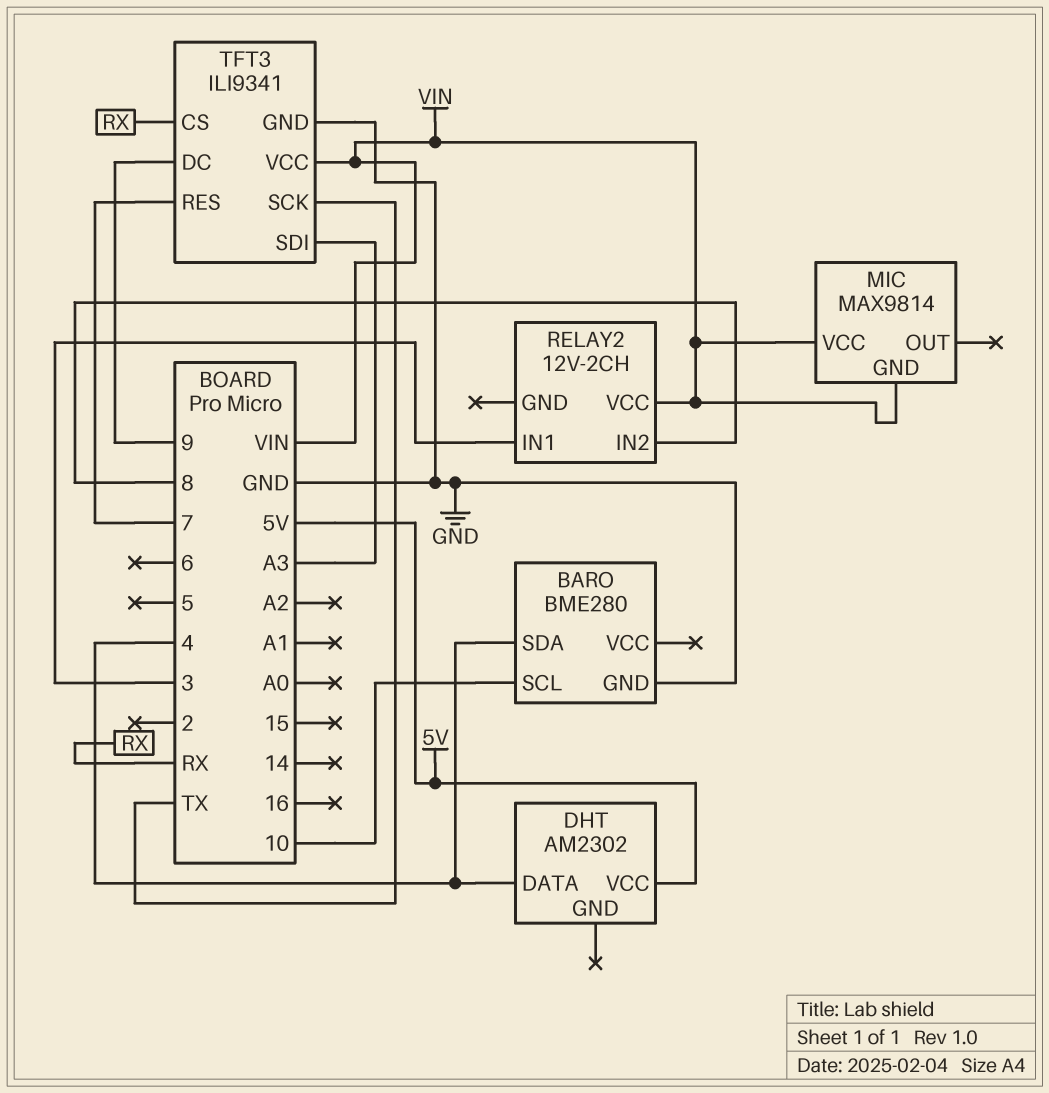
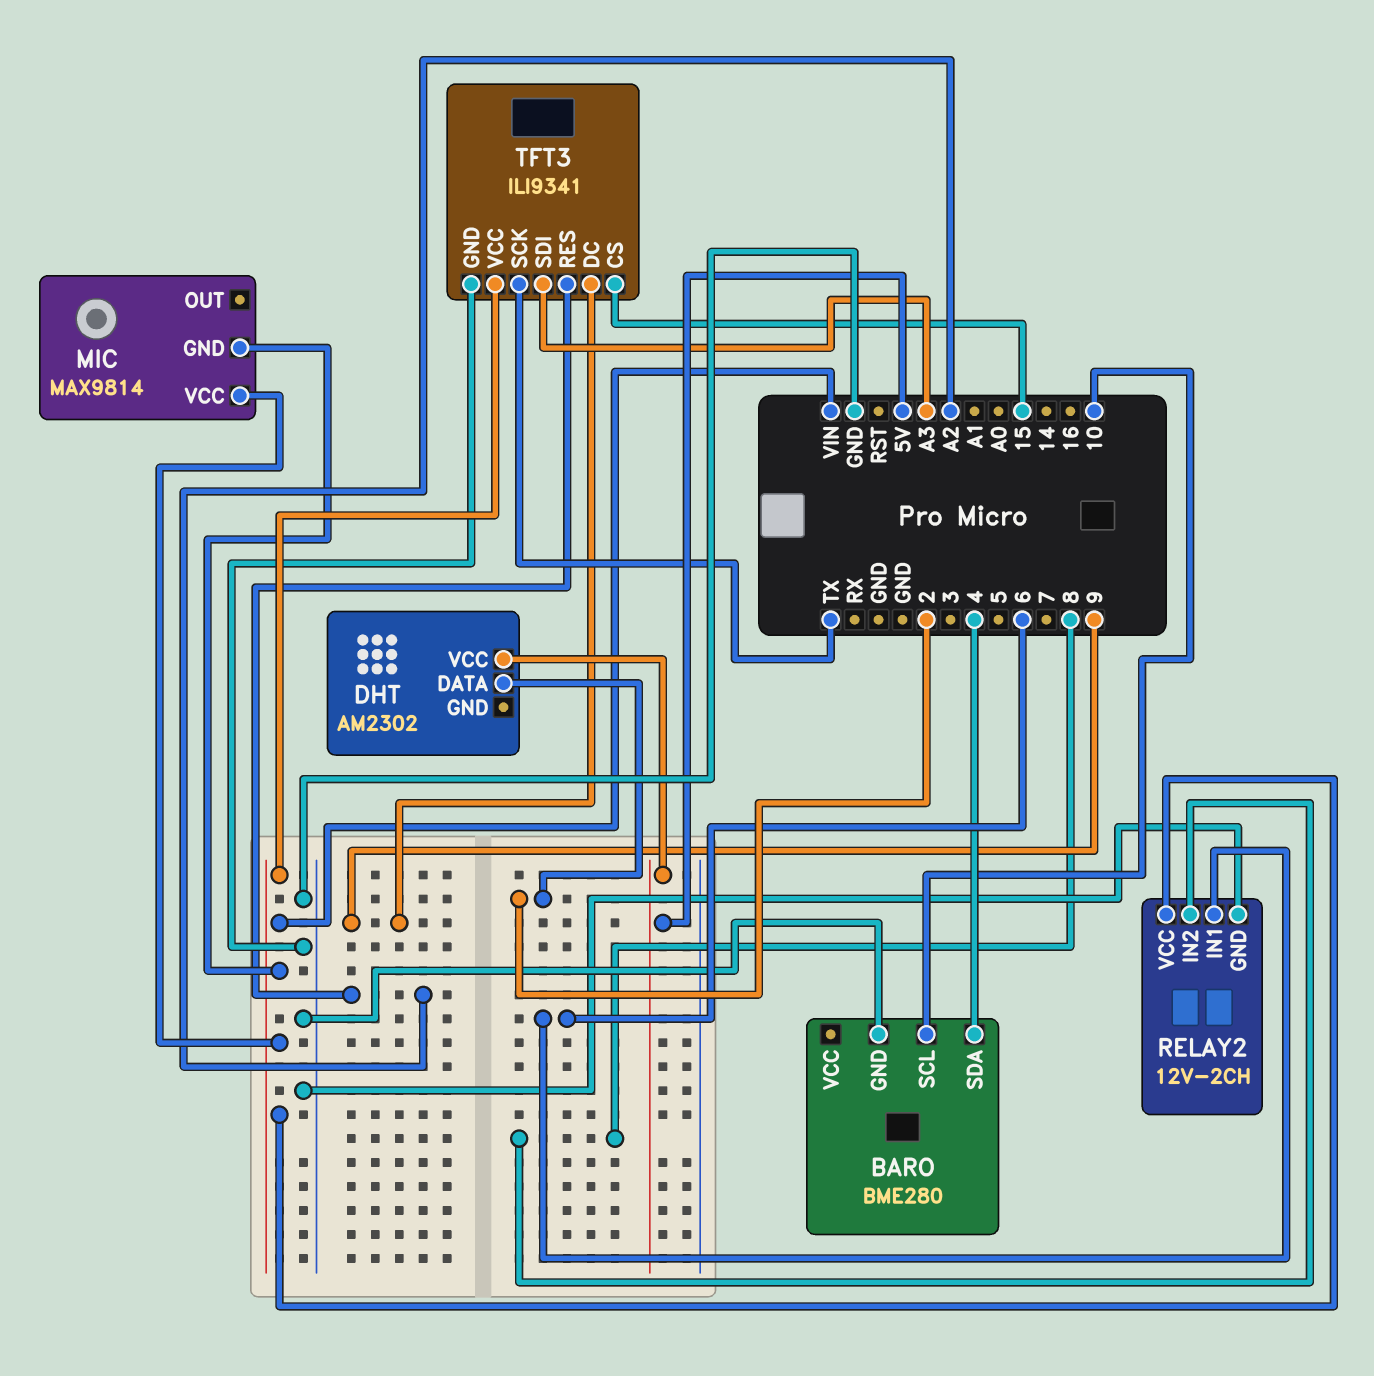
DHT pin DATA: 4 -> 2
RELAY2 pin GND: none -> GND
RELAY2 pin IN1: 3 -> 6
TFT3 pin CS: RX -> 15
TFT3 pin RES: 7 -> A2

